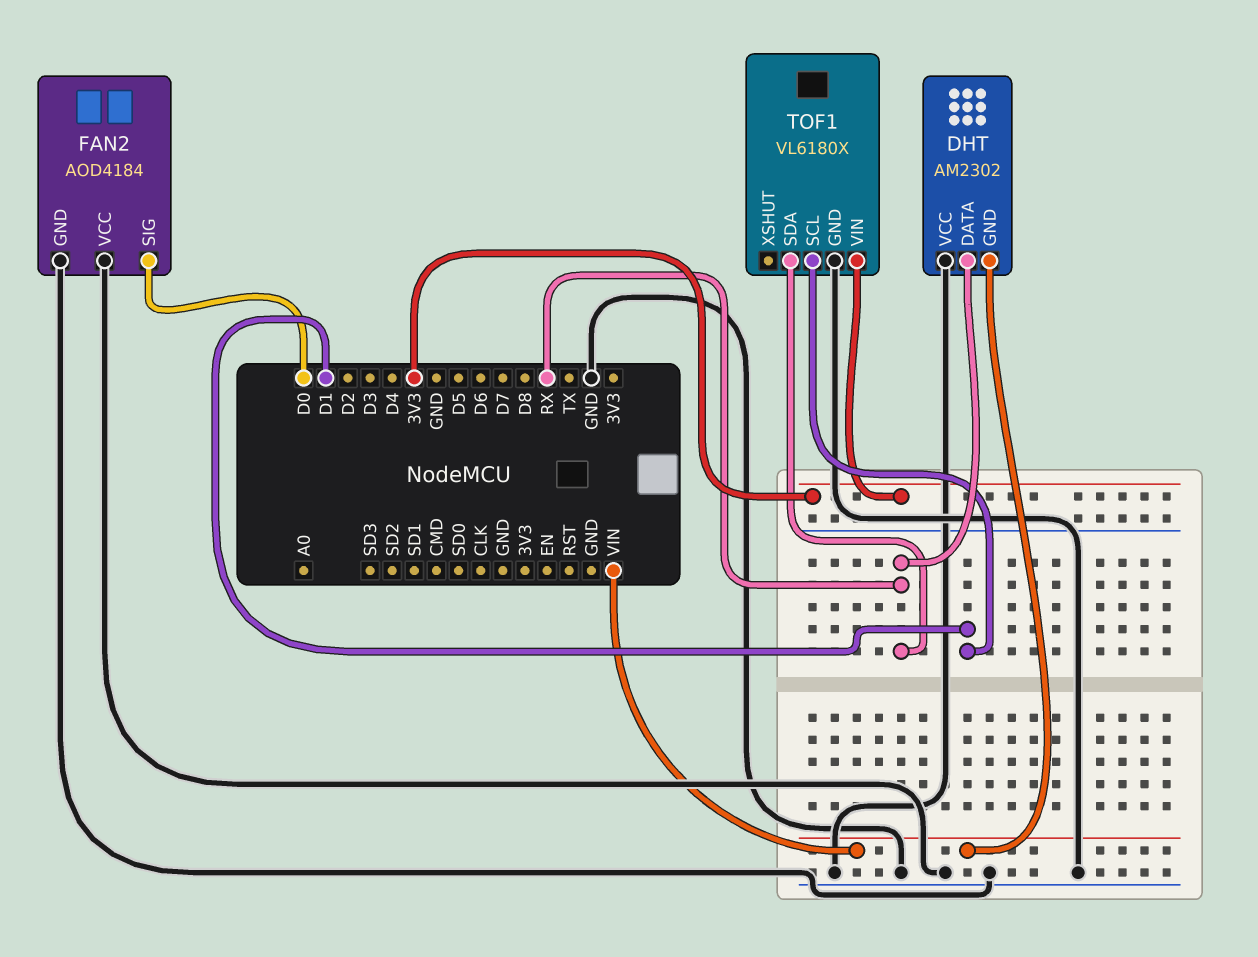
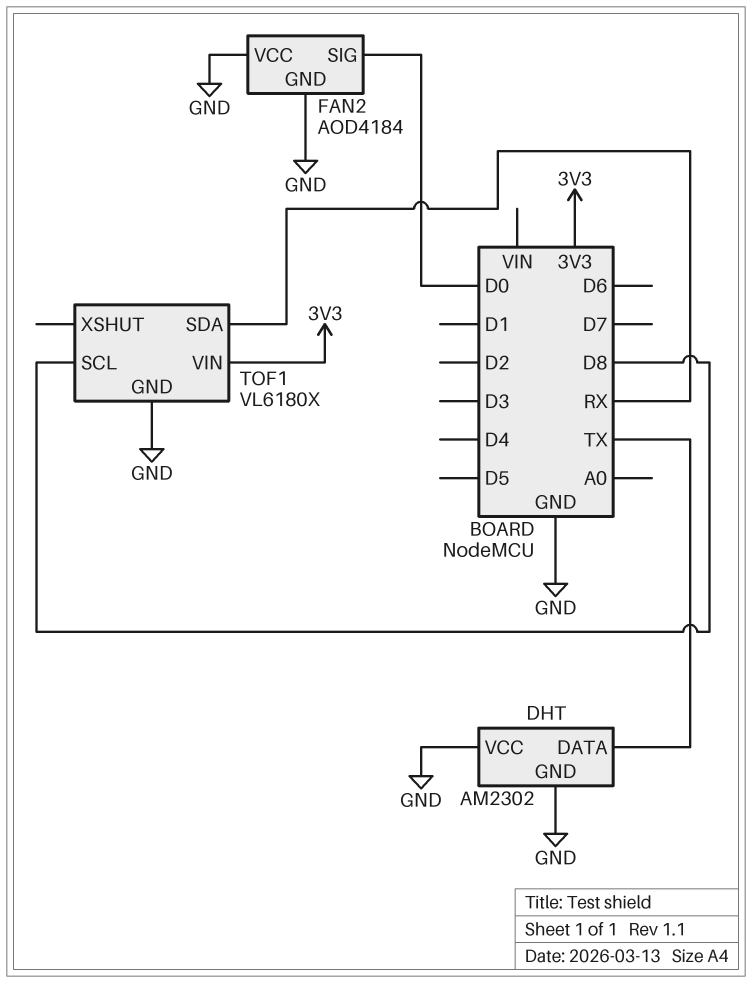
DHT pin DATA: RX -> TX
DHT pin GND: VIN -> GND
TOF1 pin SCL: D1 -> D8

